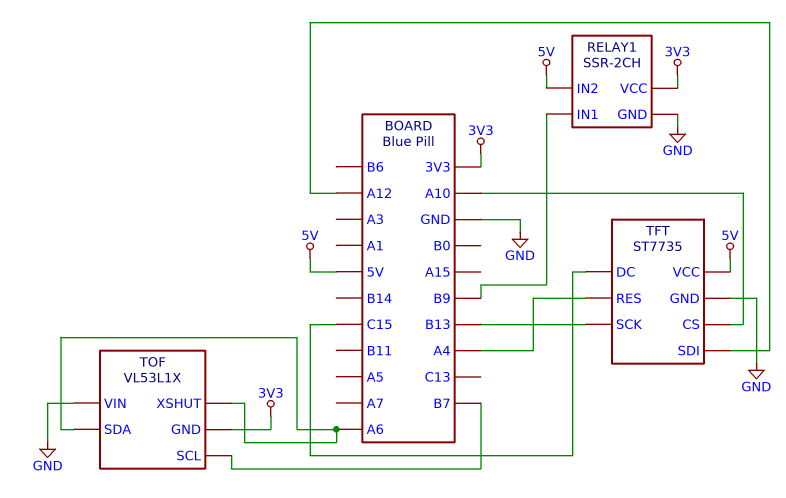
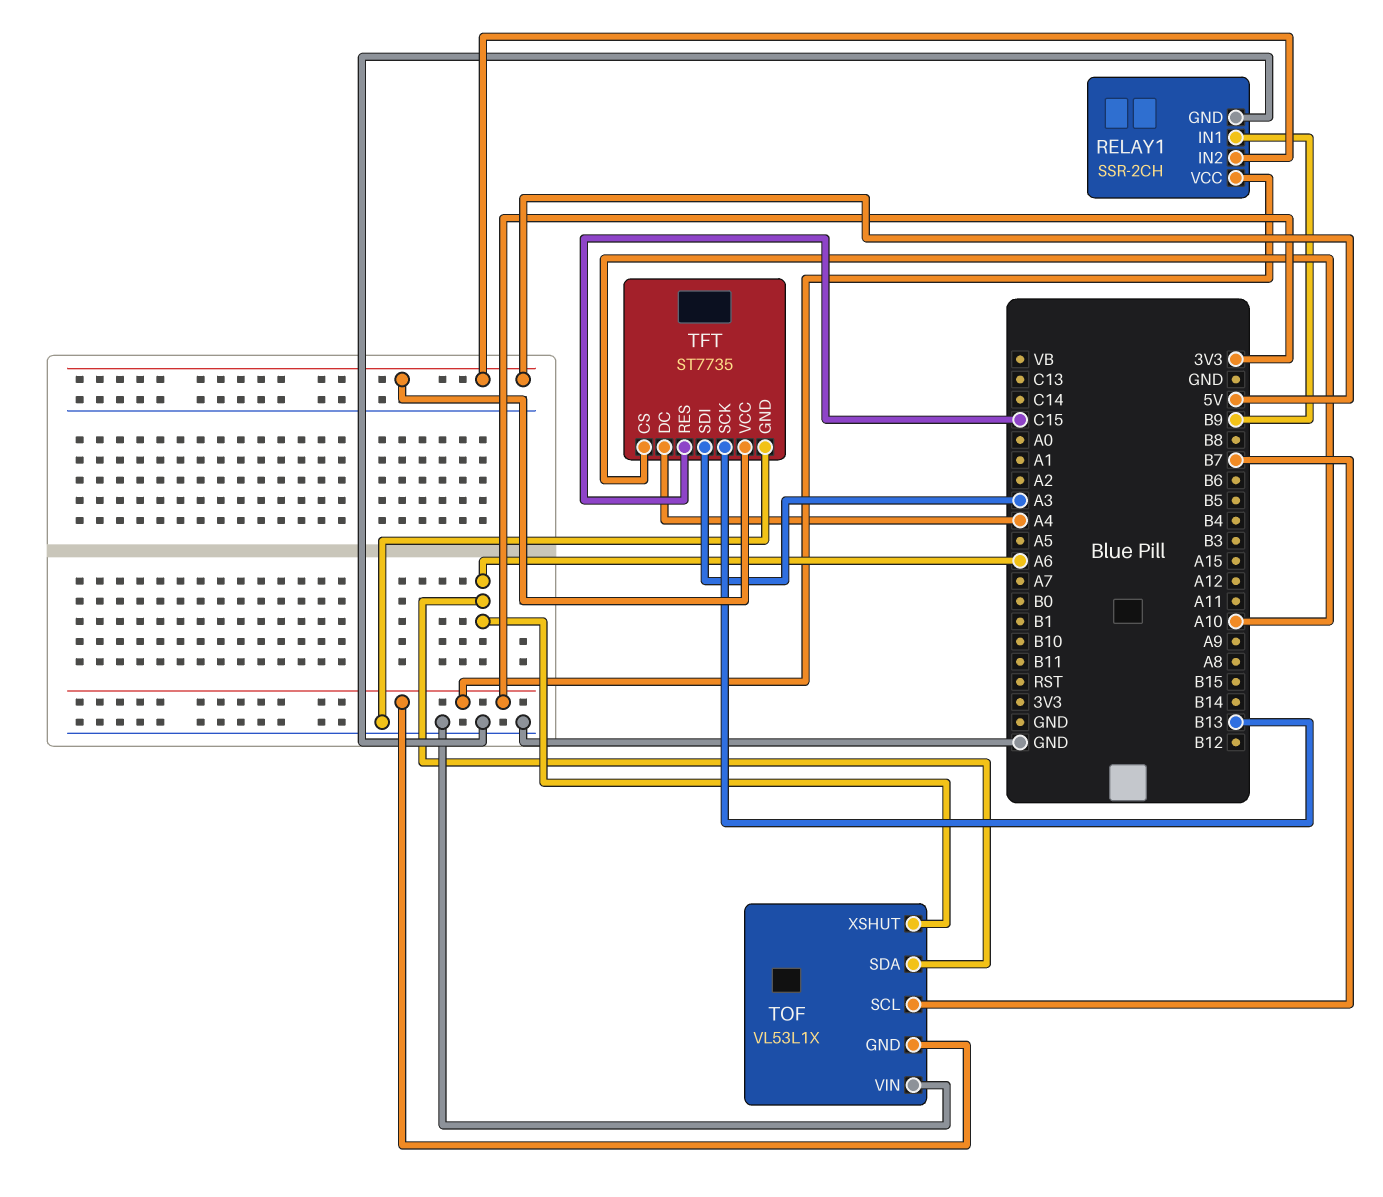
TFT pin DC: C15 -> A4
TFT pin RES: A4 -> C15
TFT pin SDI: A12 -> A3

